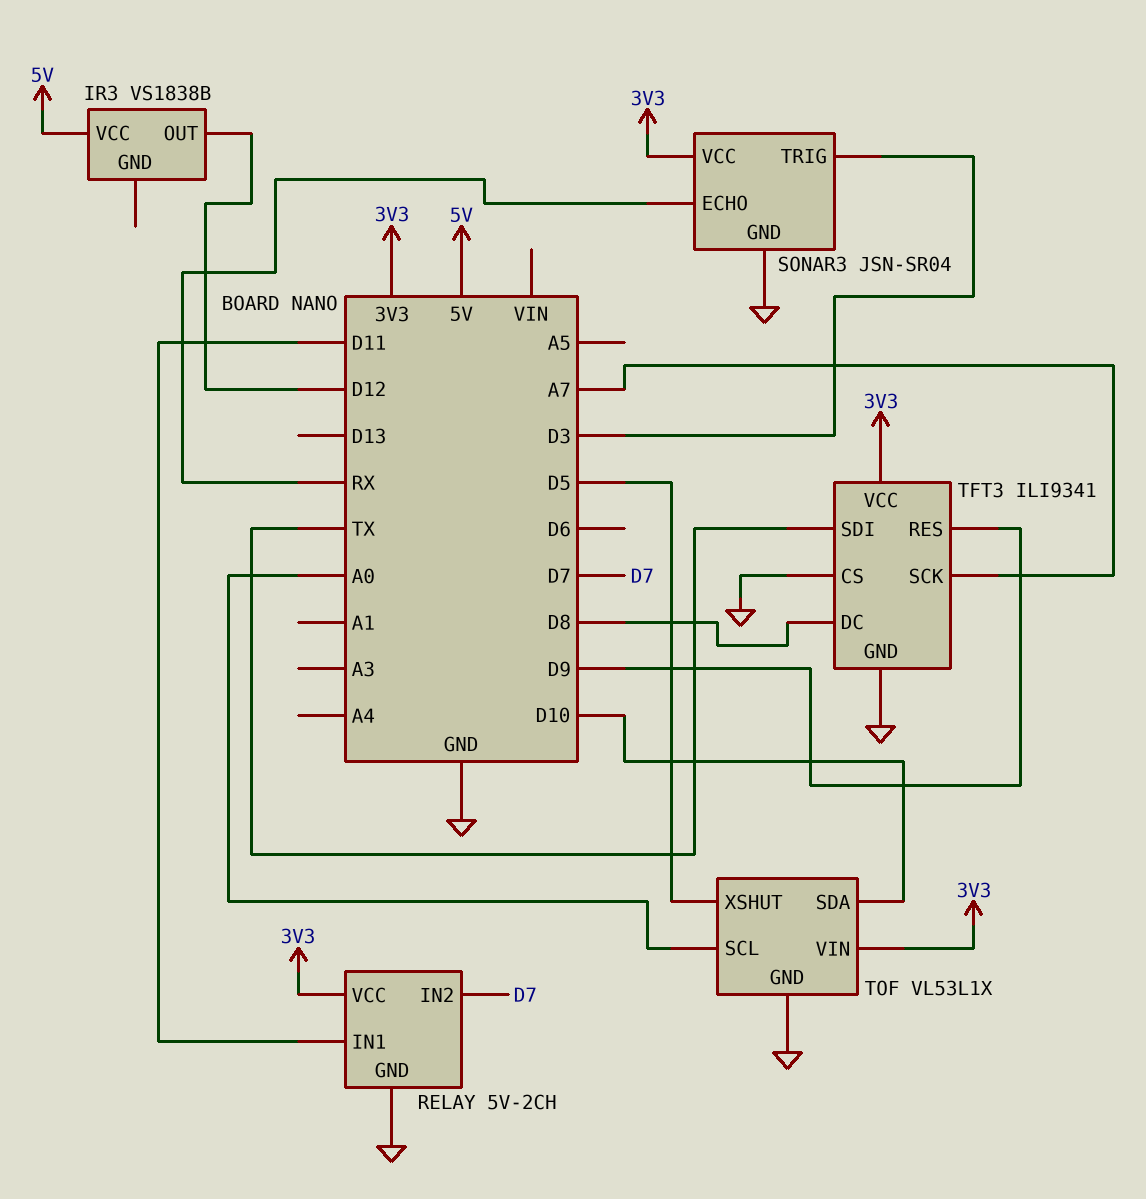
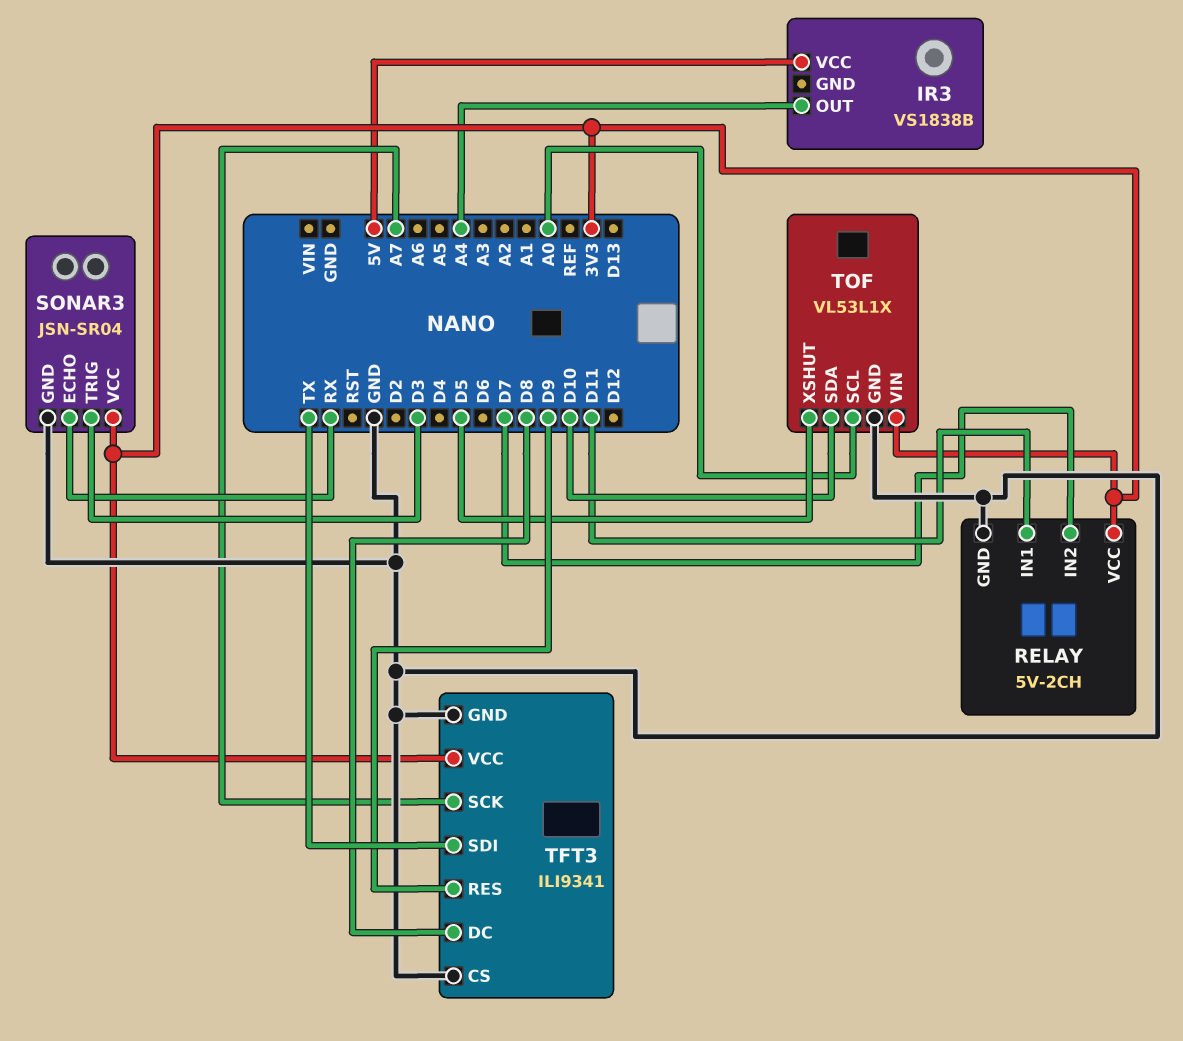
IR3 pin OUT: D12 -> A4

